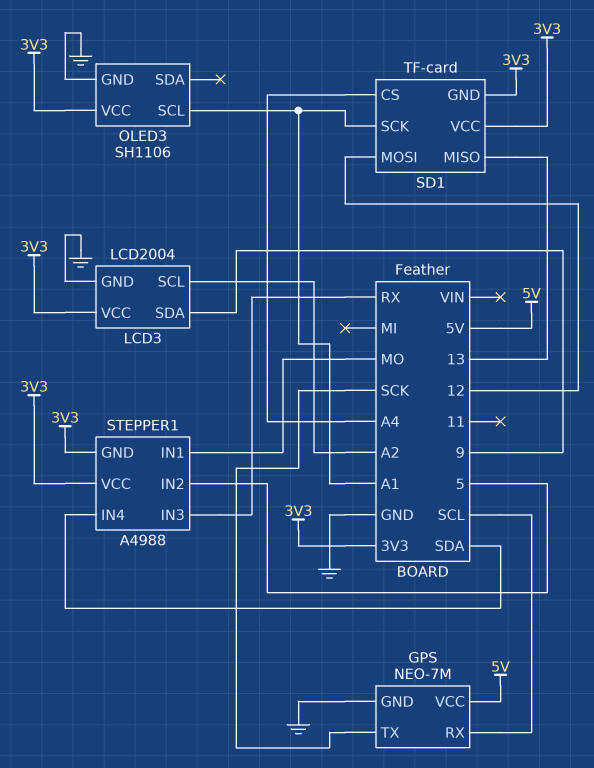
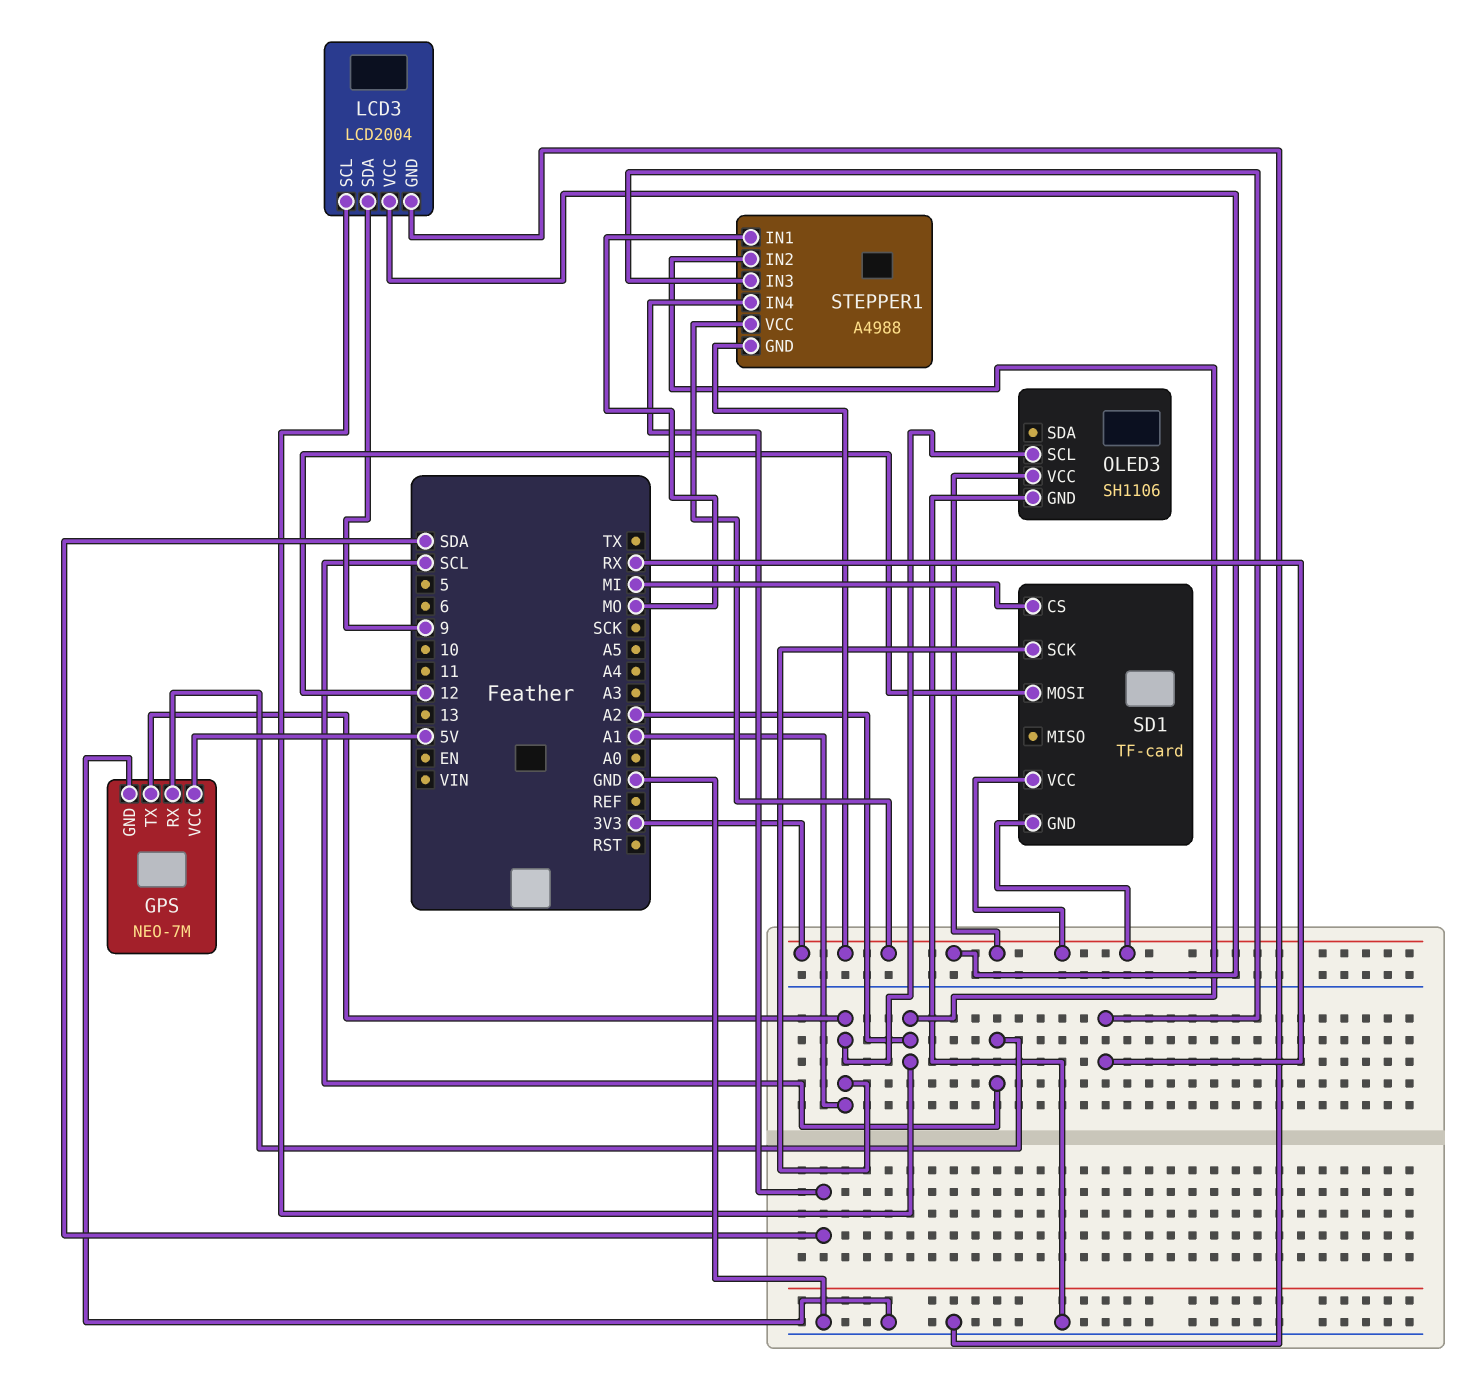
GPS pin TX: SCK -> A1
SD1 pin CS: A4 -> MI
SD1 pin MISO: 13 -> none
STEPPER1 pin IN2: 5 -> A2

